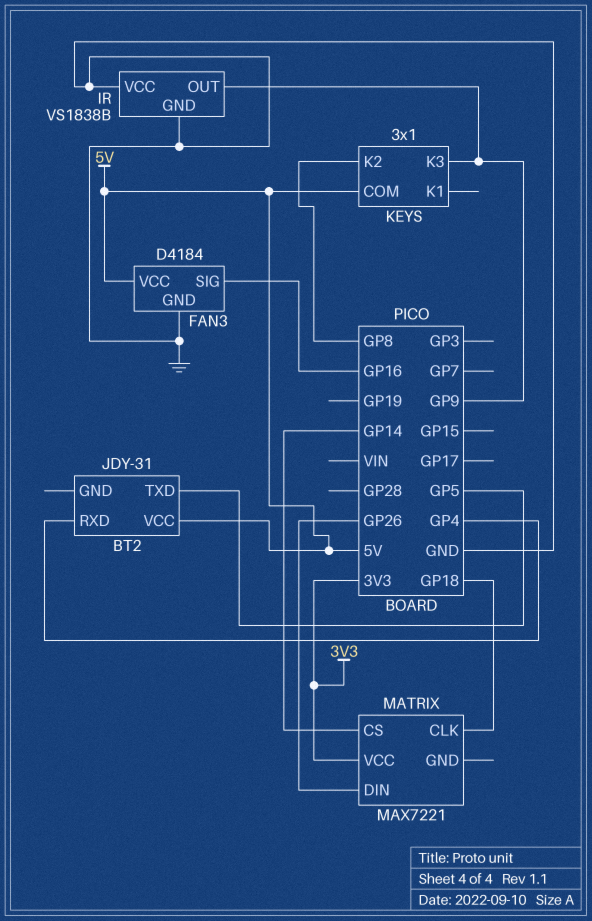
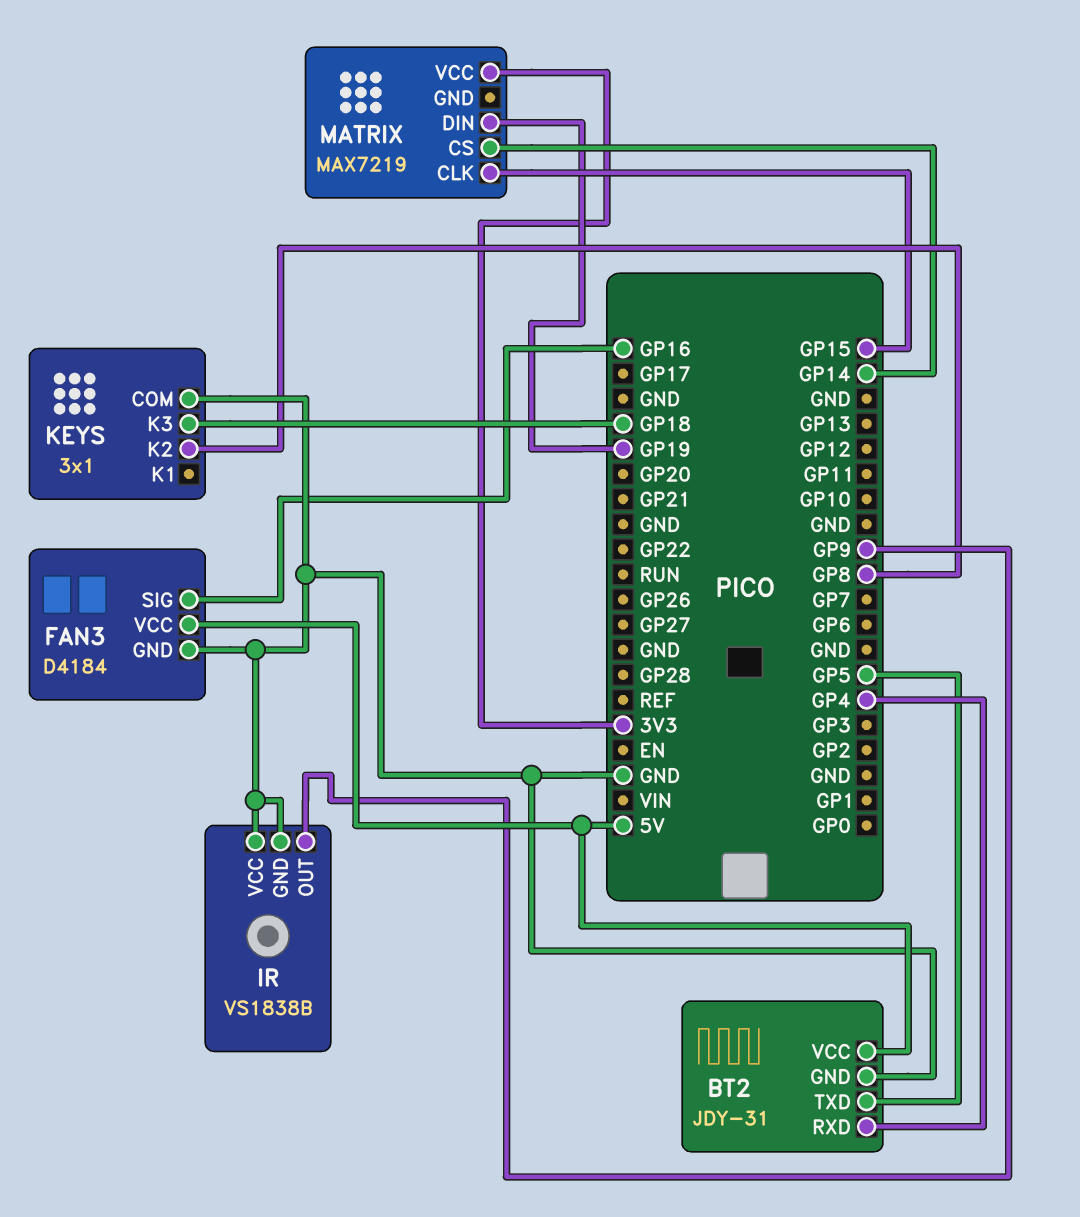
BT2 pin GND: none -> GND
KEYS pin COM: 5V -> GND
KEYS pin K3: GP9 -> GP18
MATRIX: MAX7221 -> MAX7219
MATRIX pin CLK: GP18 -> GP15
MATRIX pin DIN: GP26 -> GP19

